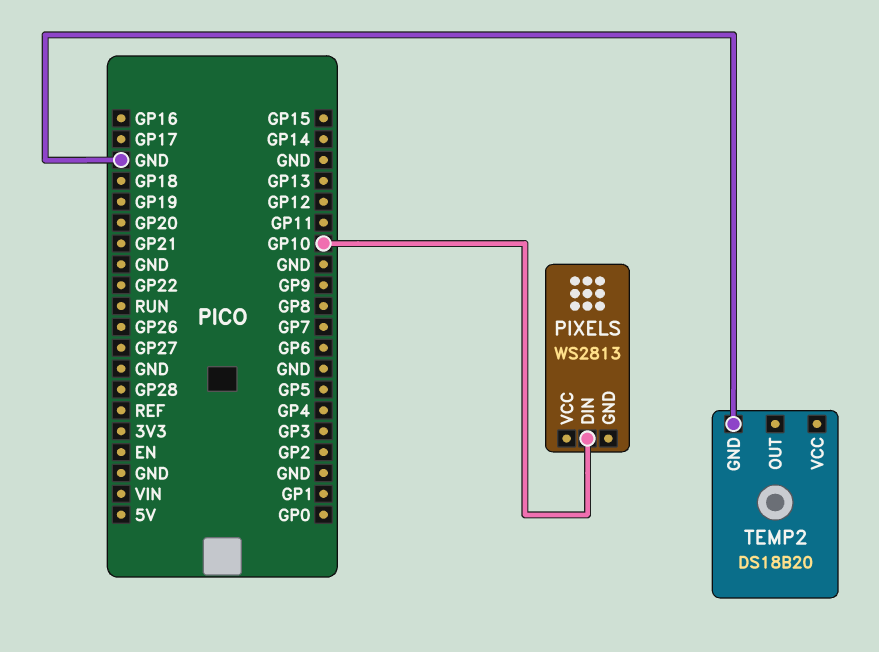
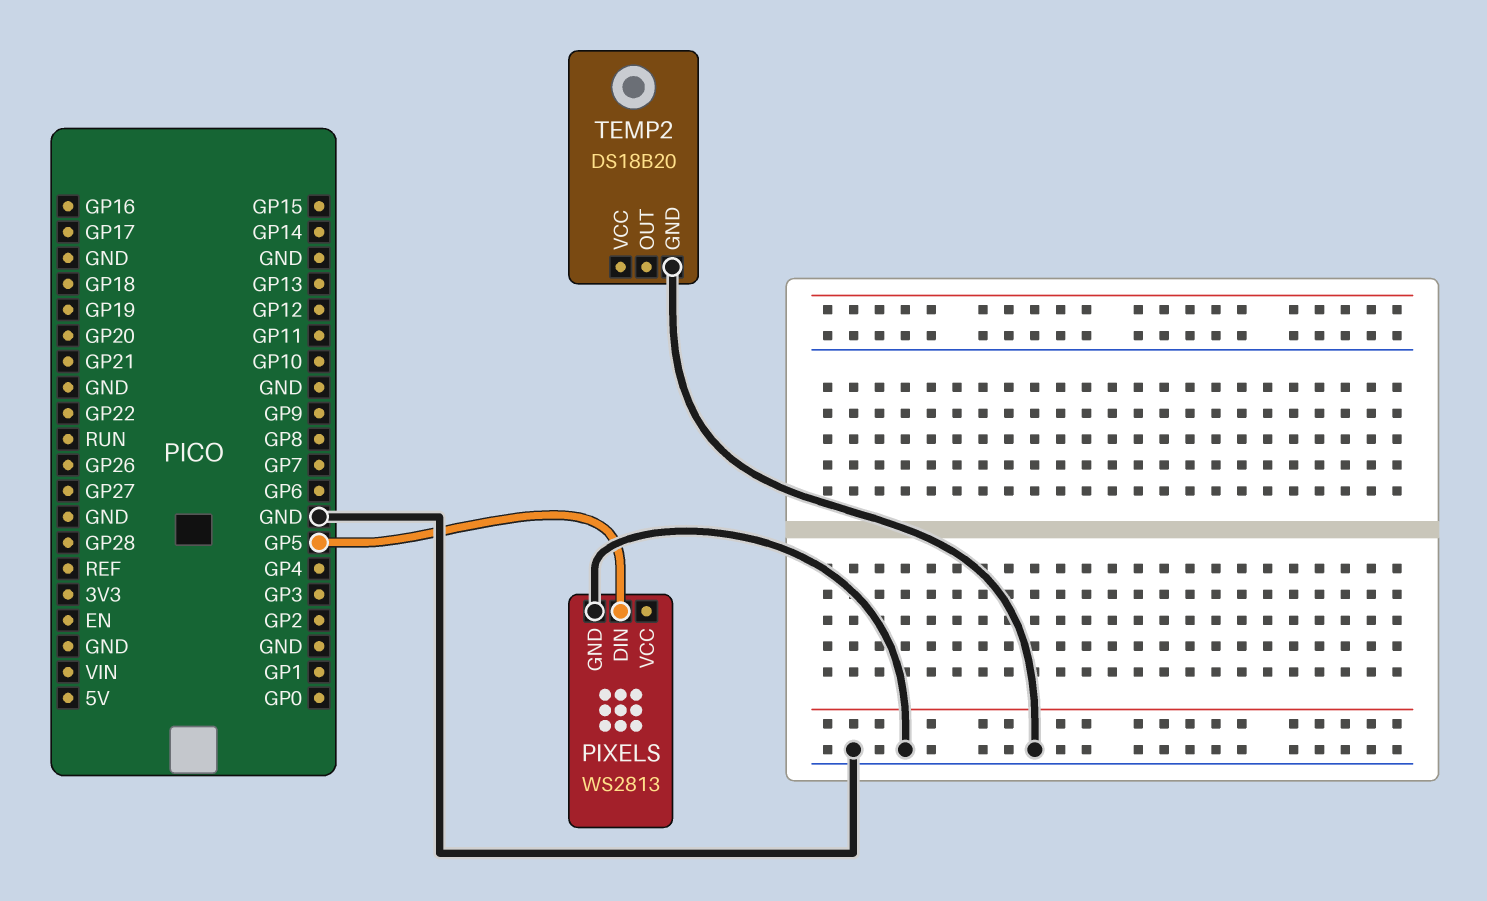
PIXELS pin DIN: GP10 -> GP5
PIXELS pin GND: none -> GND

